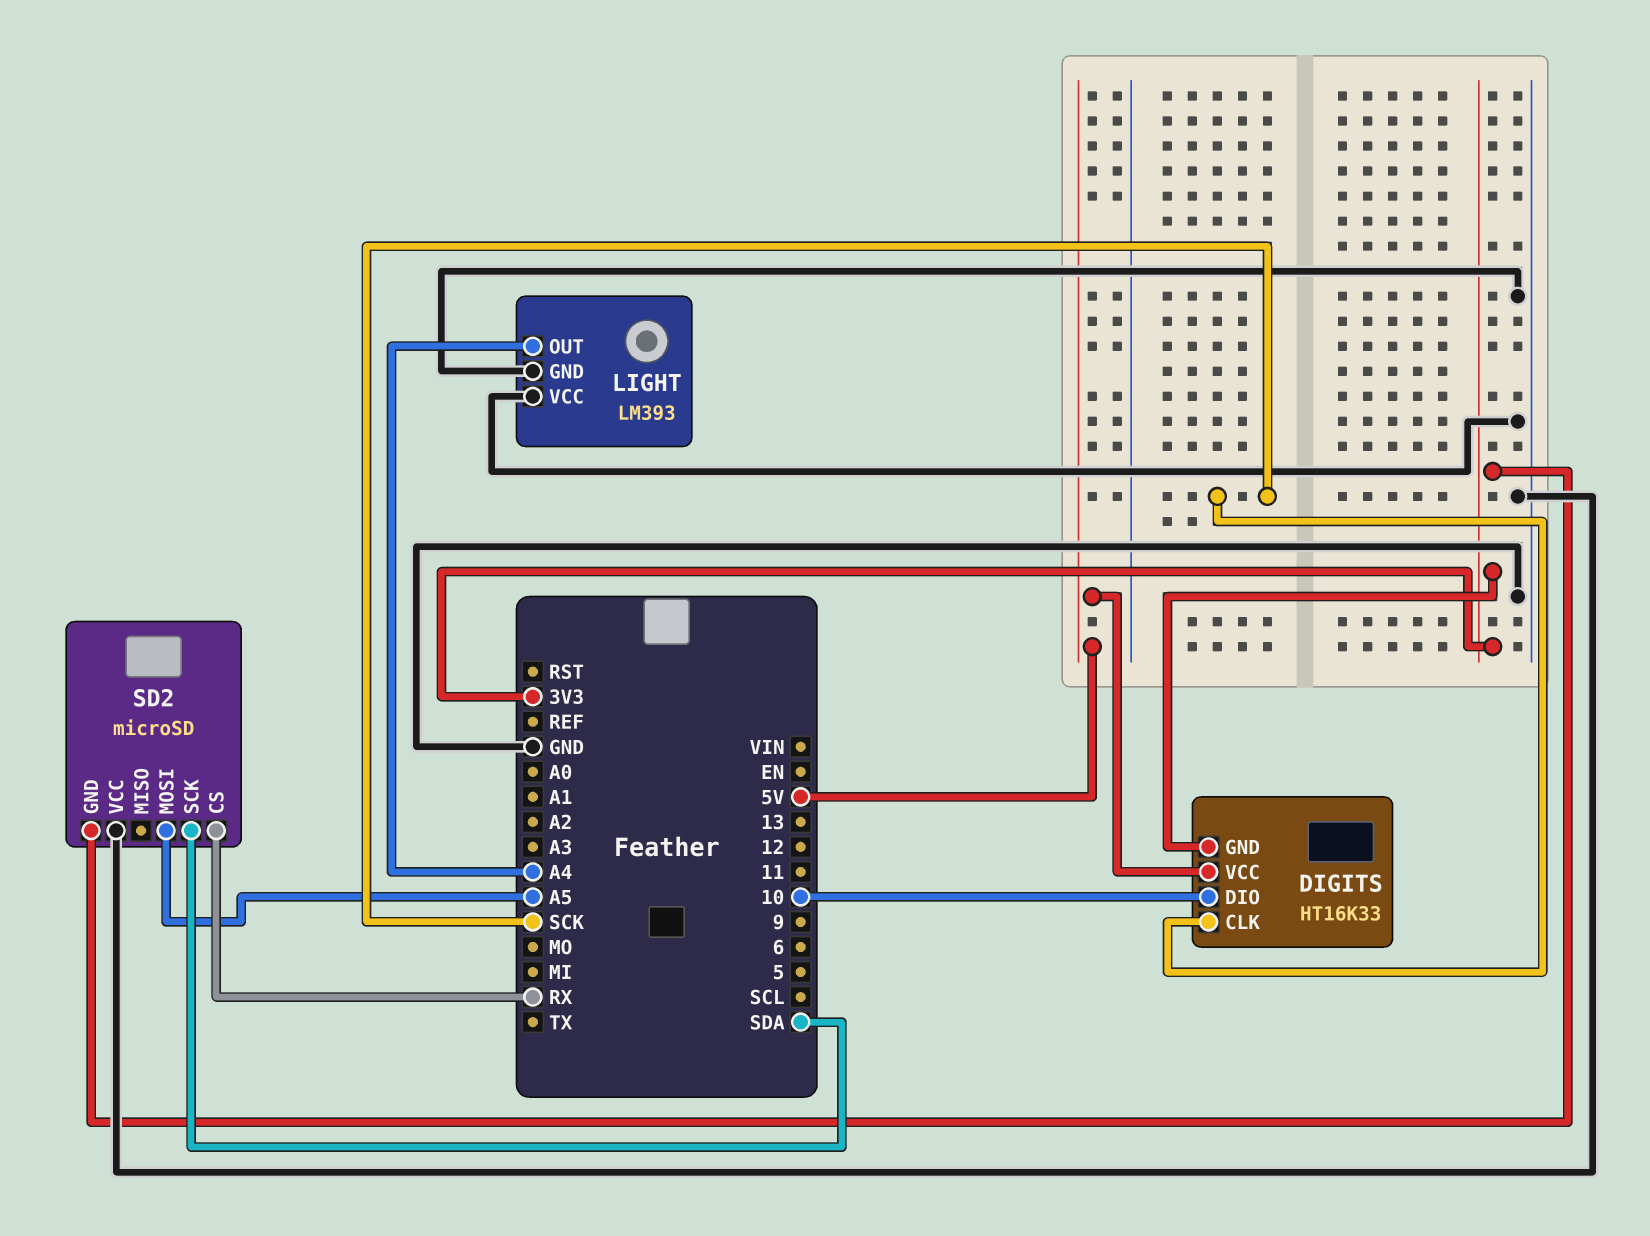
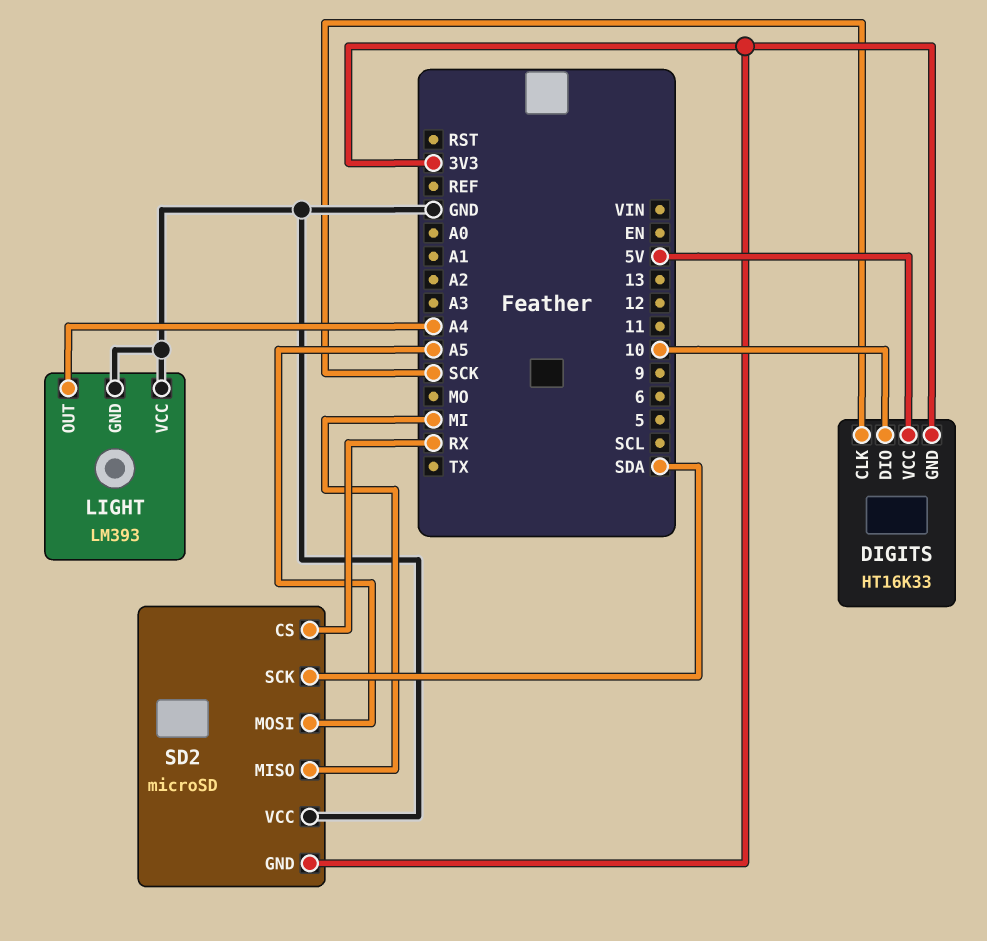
SD2 pin MISO: none -> MI

